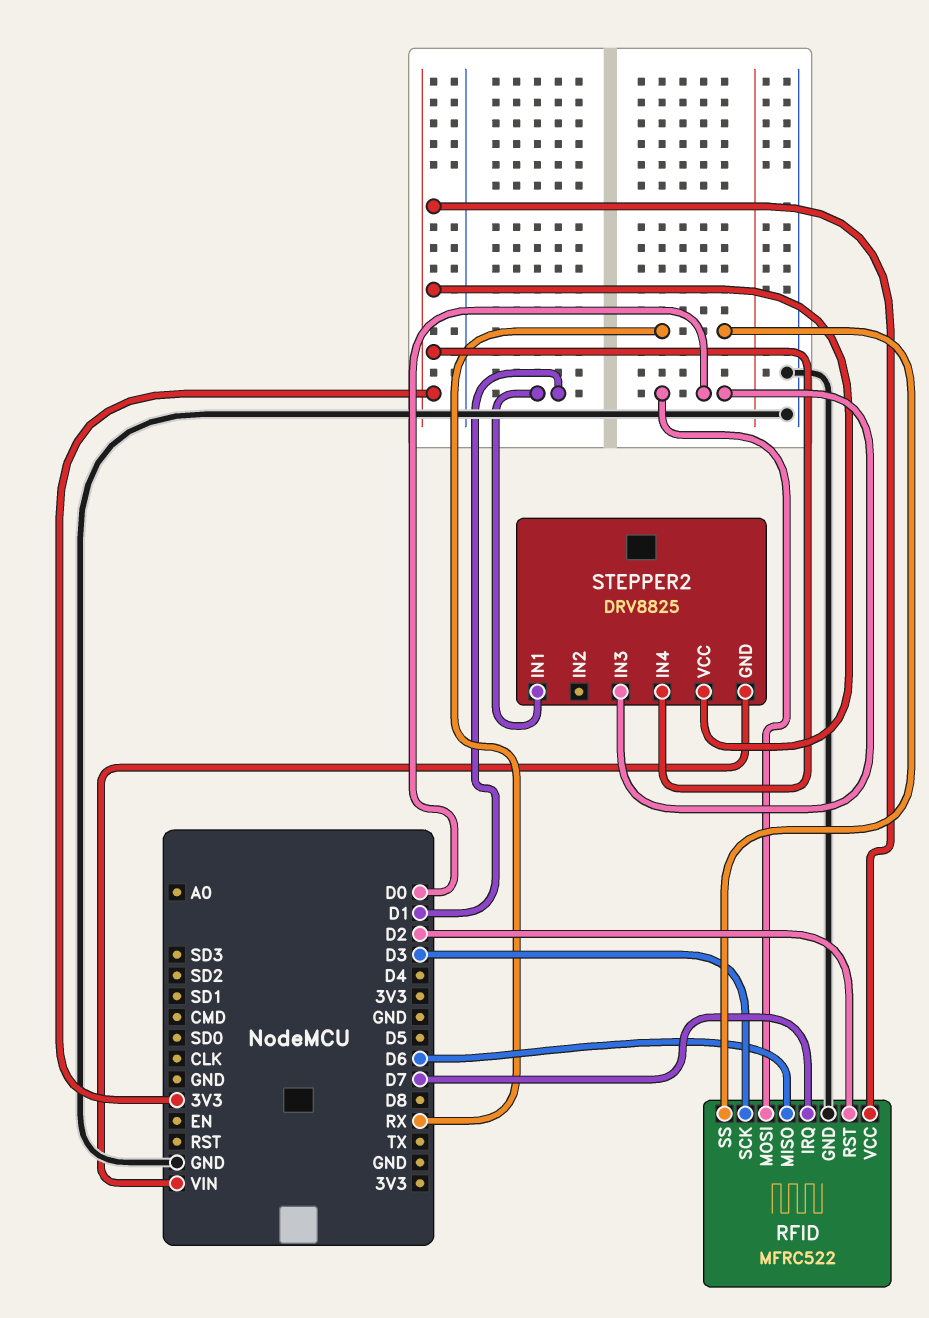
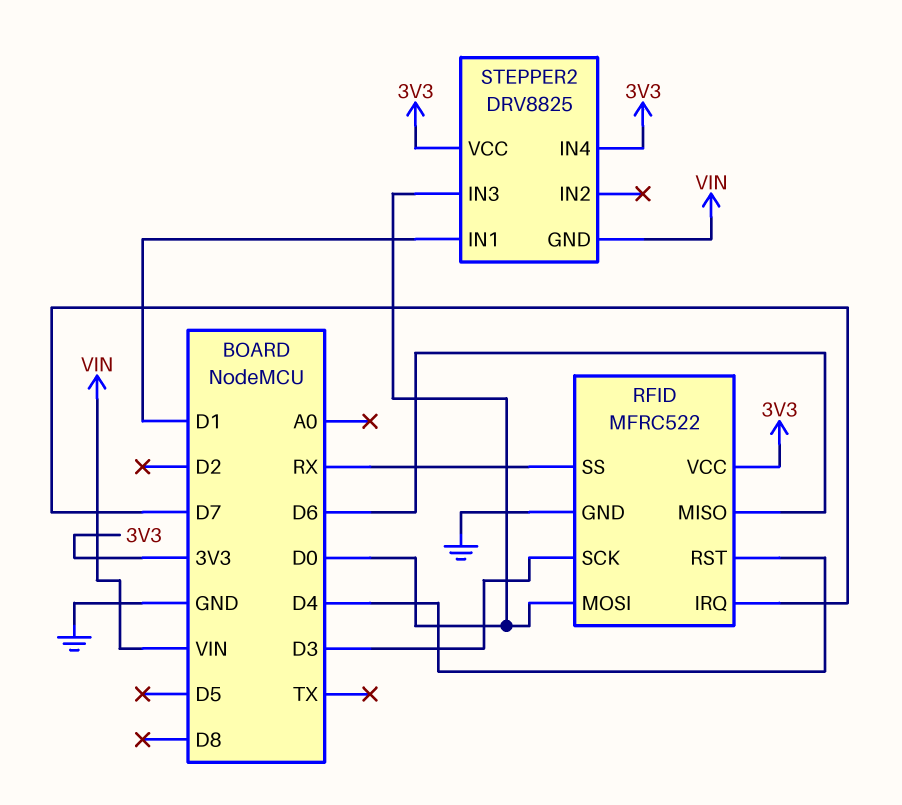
RFID pin RST: D2 -> D4

